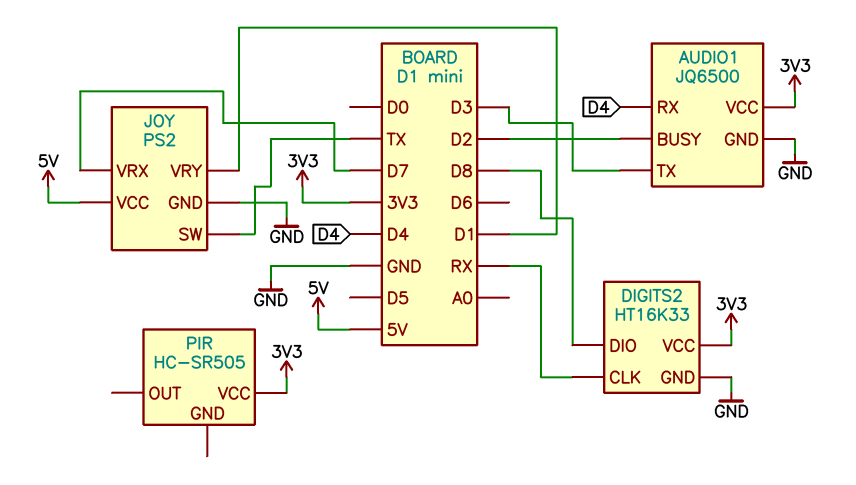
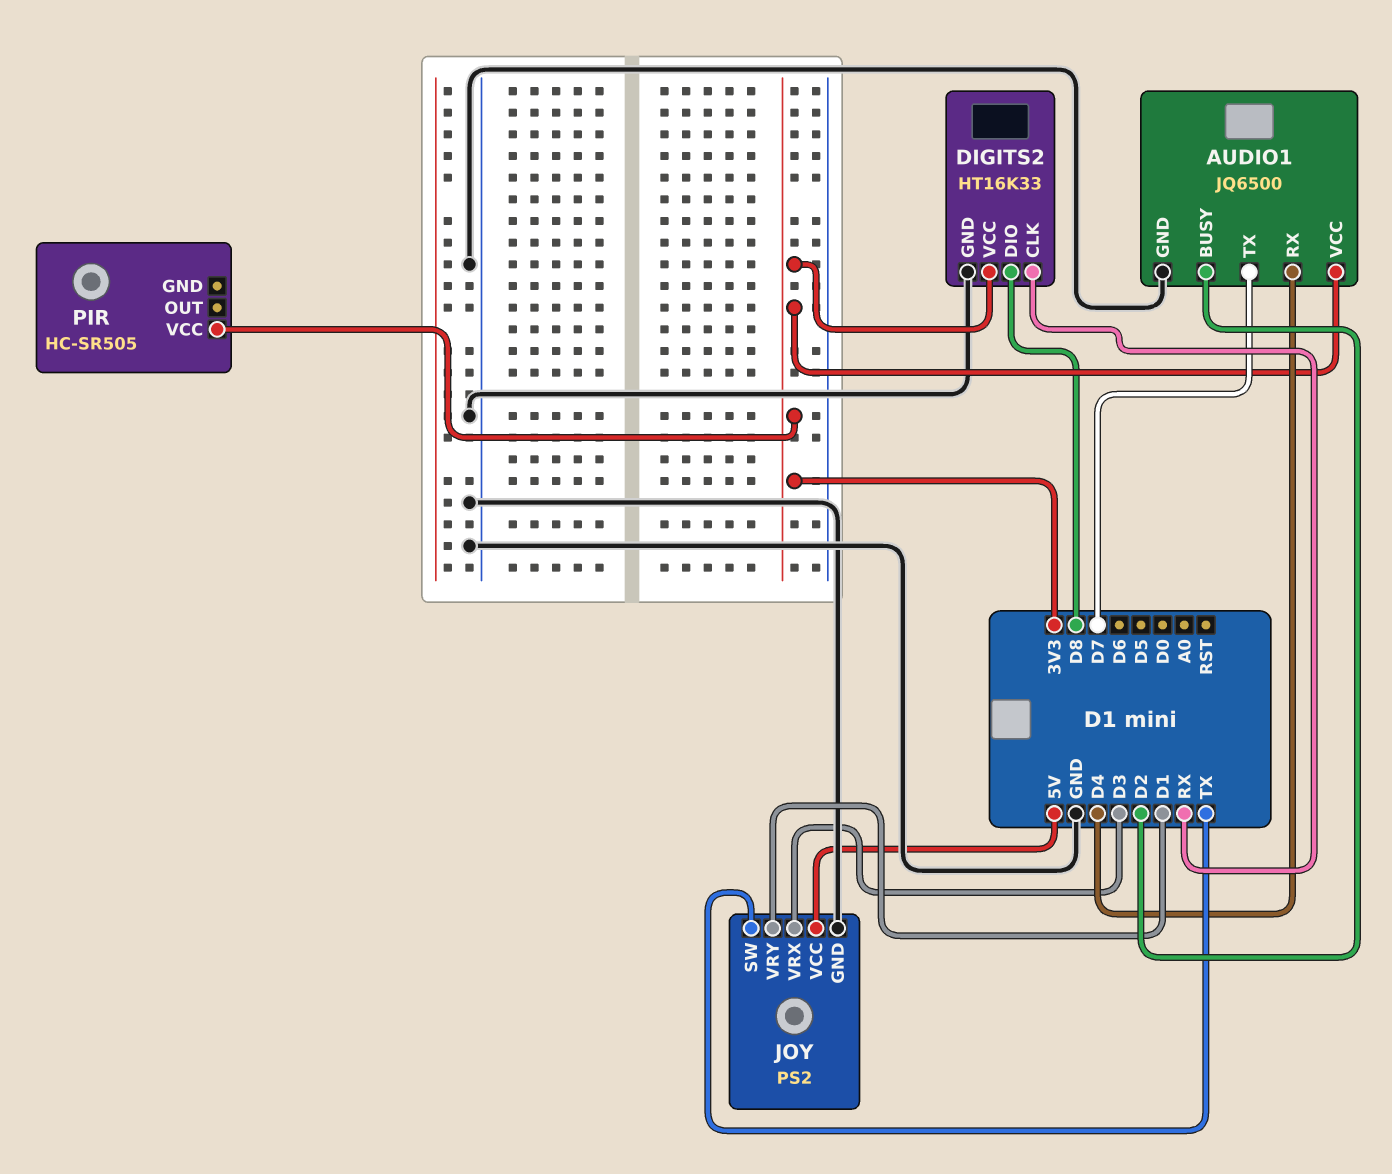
AUDIO1 pin TX: D3 -> D7
JOY pin VRX: D7 -> D3

